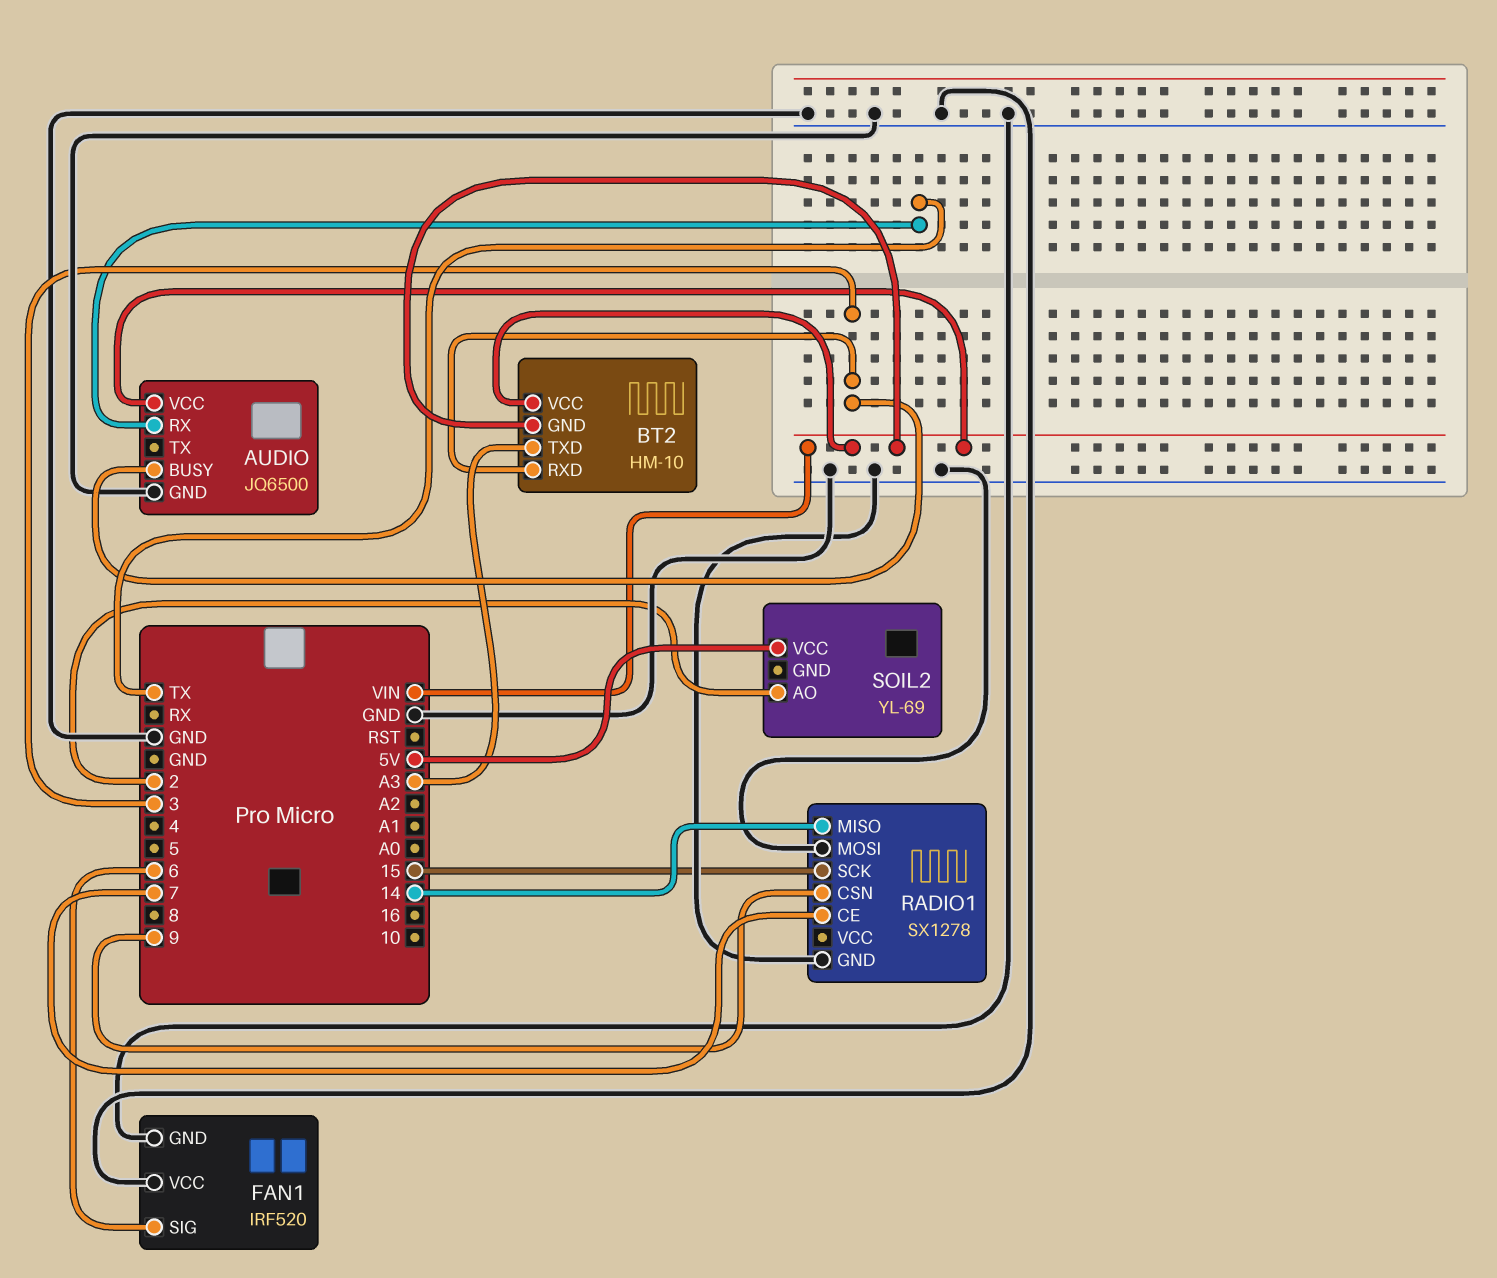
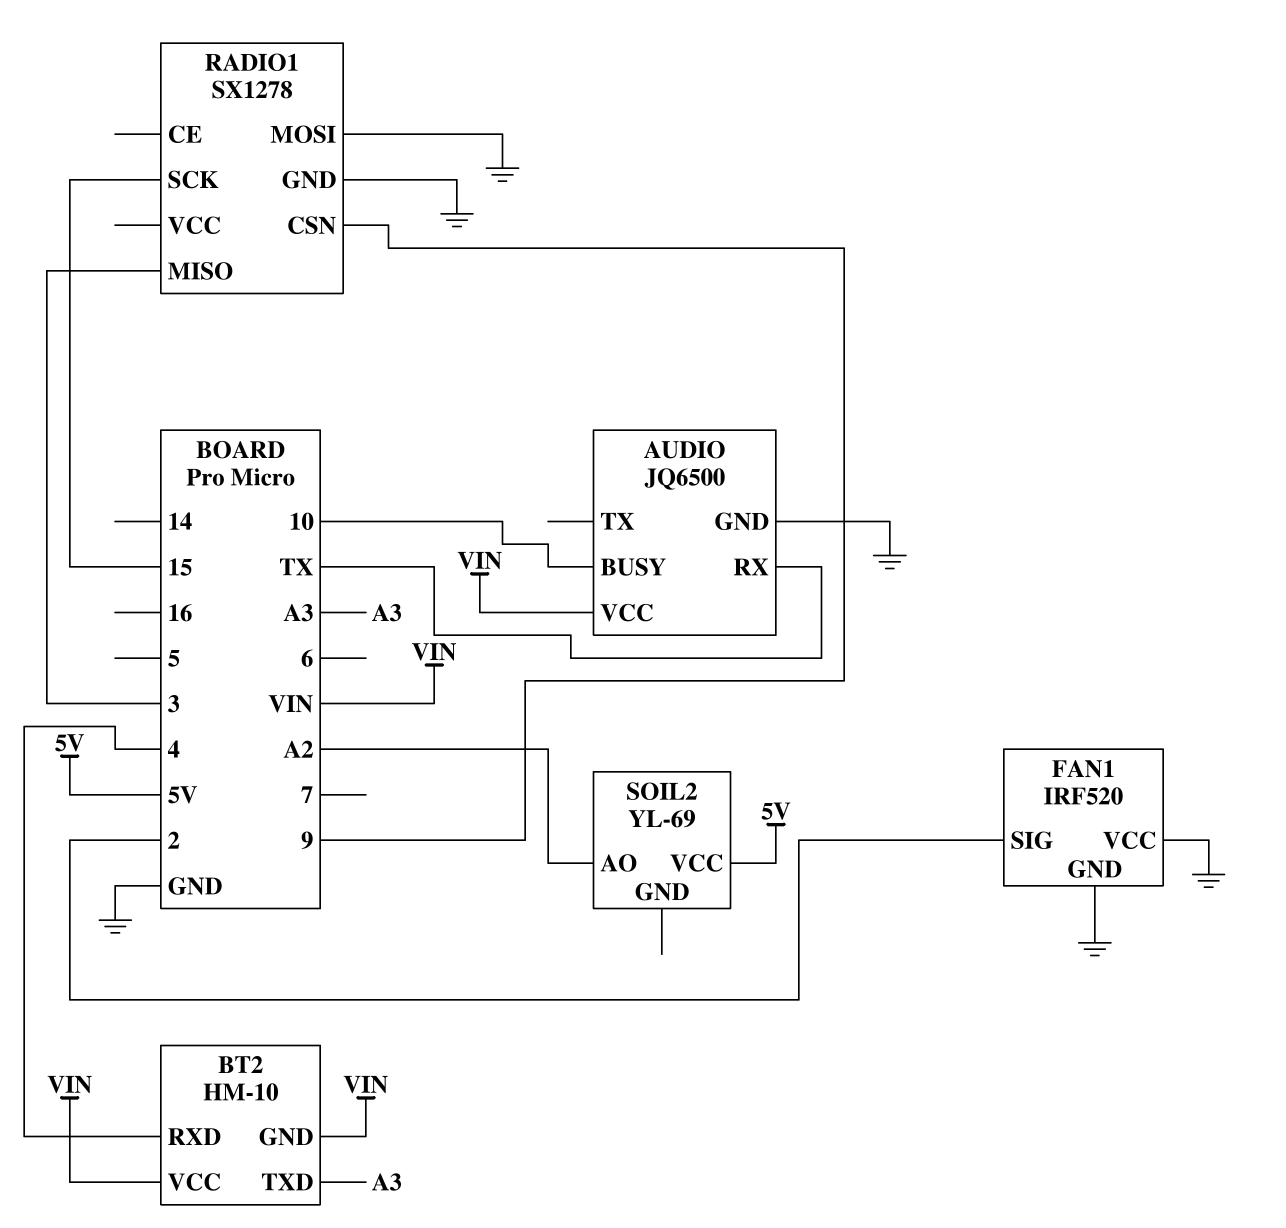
AUDIO pin BUSY: 3 -> 10
BT2 pin RXD: 3 -> 4
FAN1 pin SIG: 6 -> 2
RADIO1 pin CE: 7 -> none
RADIO1 pin MISO: 14 -> 3
SOIL2 pin AO: 2 -> A2

